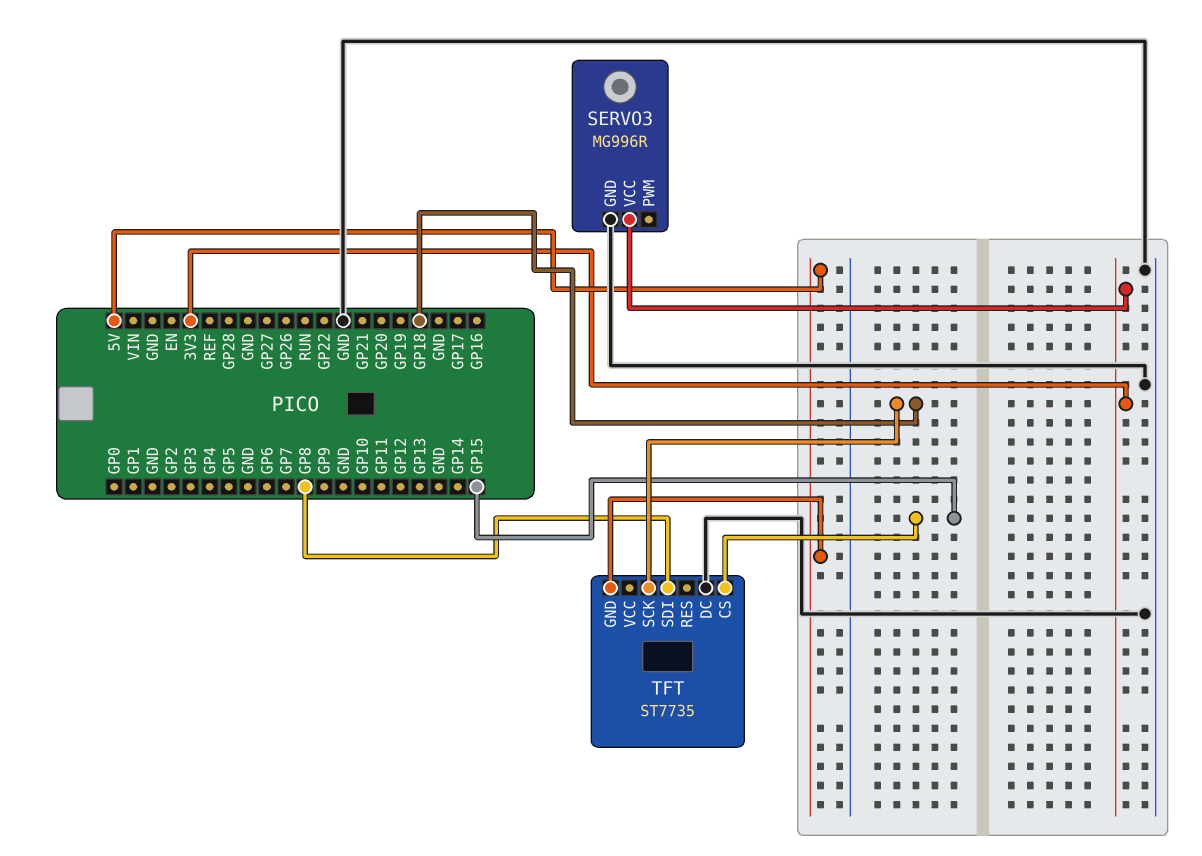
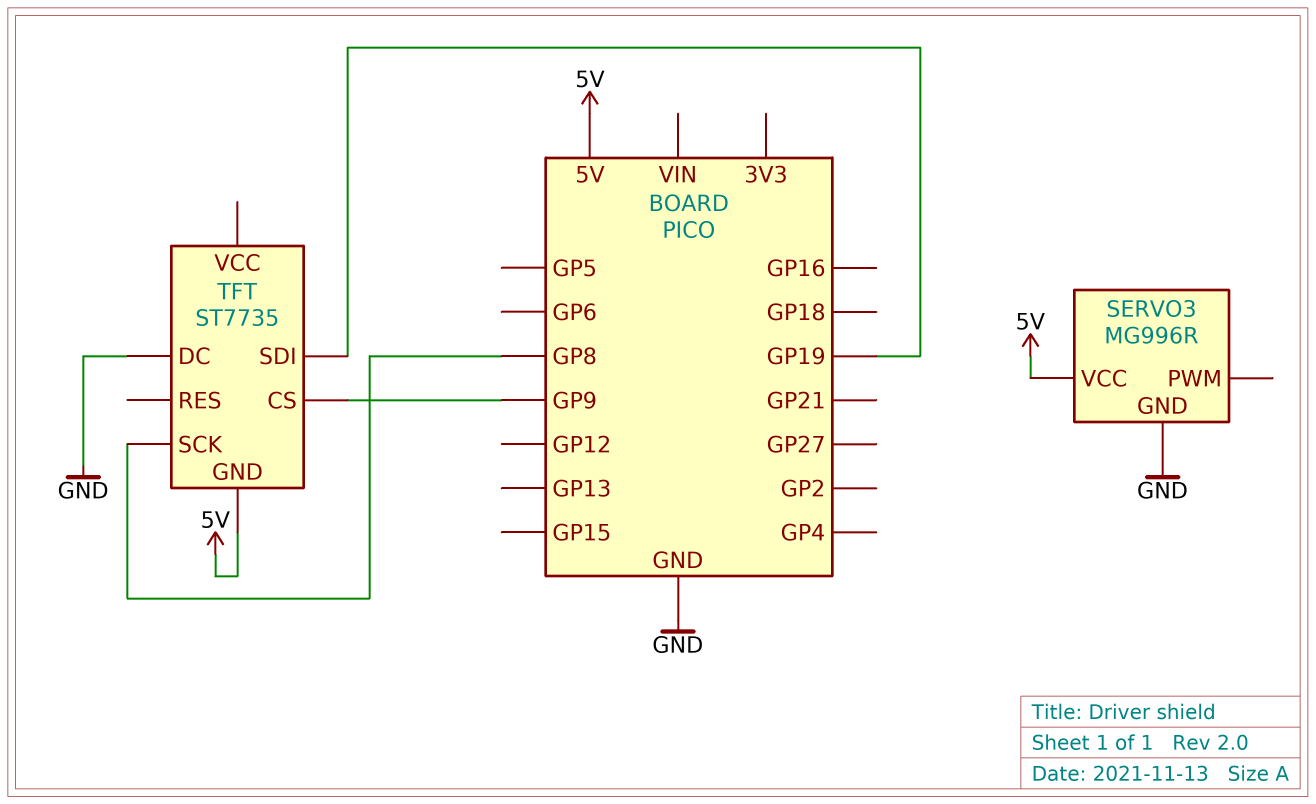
SERVO3 pin VCC: 3V3 -> 5V
TFT pin CS: GP15 -> GP9
TFT pin SCK: GP18 -> GP8
TFT pin SDI: GP8 -> GP19

